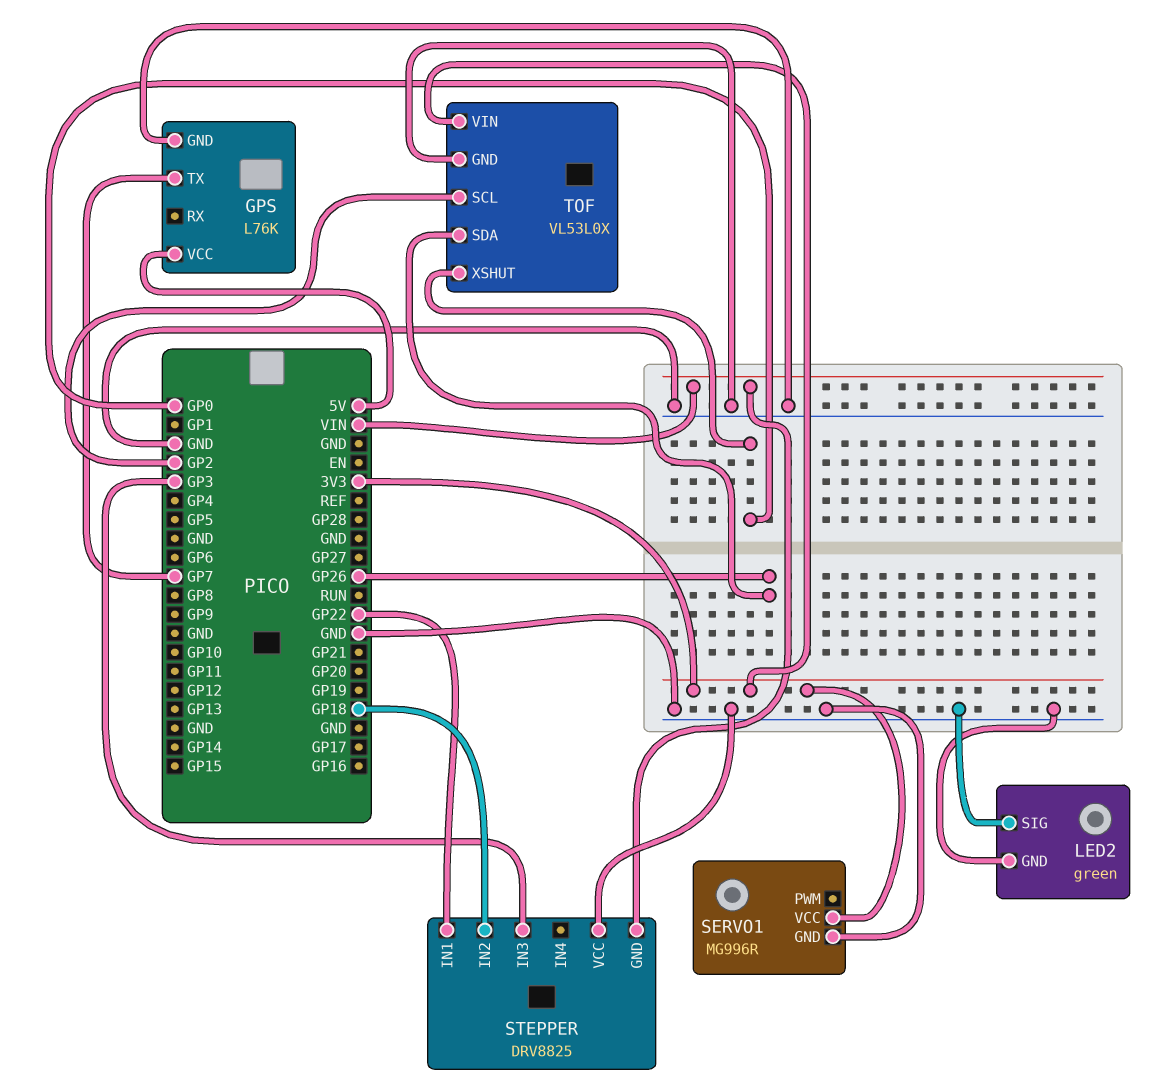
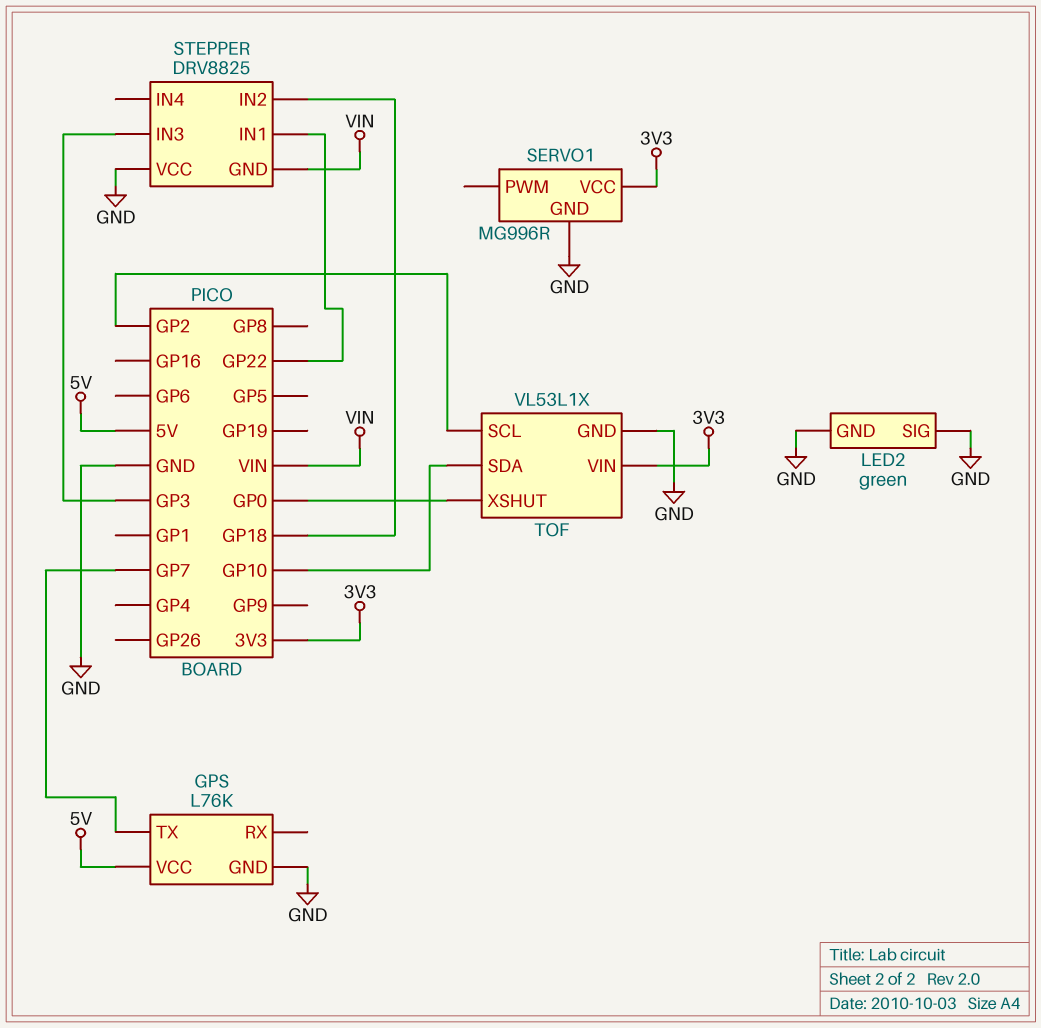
TOF: VL53L0X -> VL53L1X
TOF pin SDA: GP26 -> GP10

